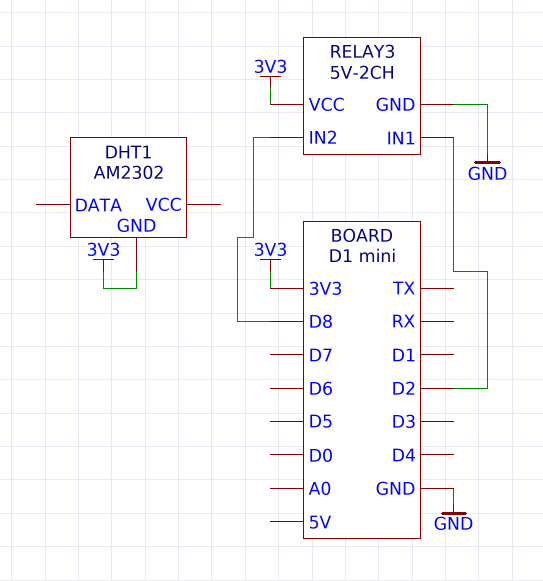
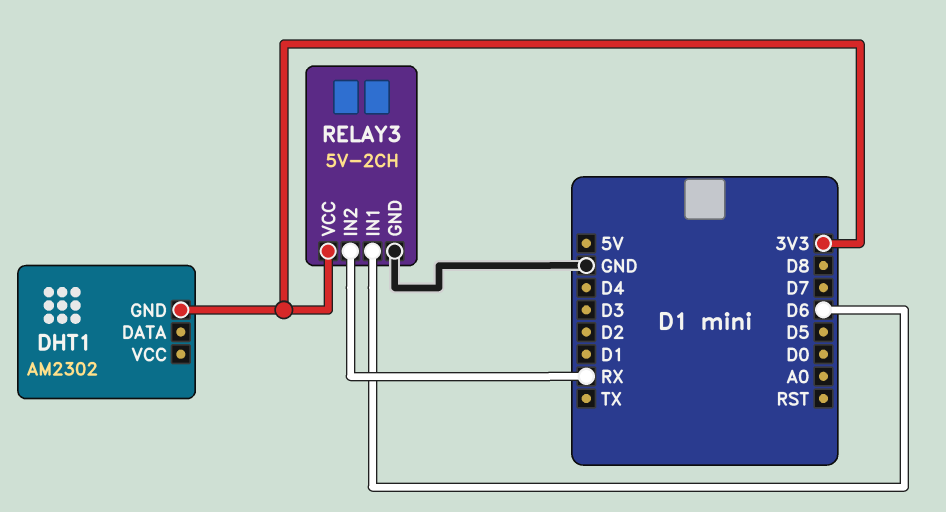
RELAY3 pin IN1: D2 -> D6
RELAY3 pin IN2: D8 -> RX

